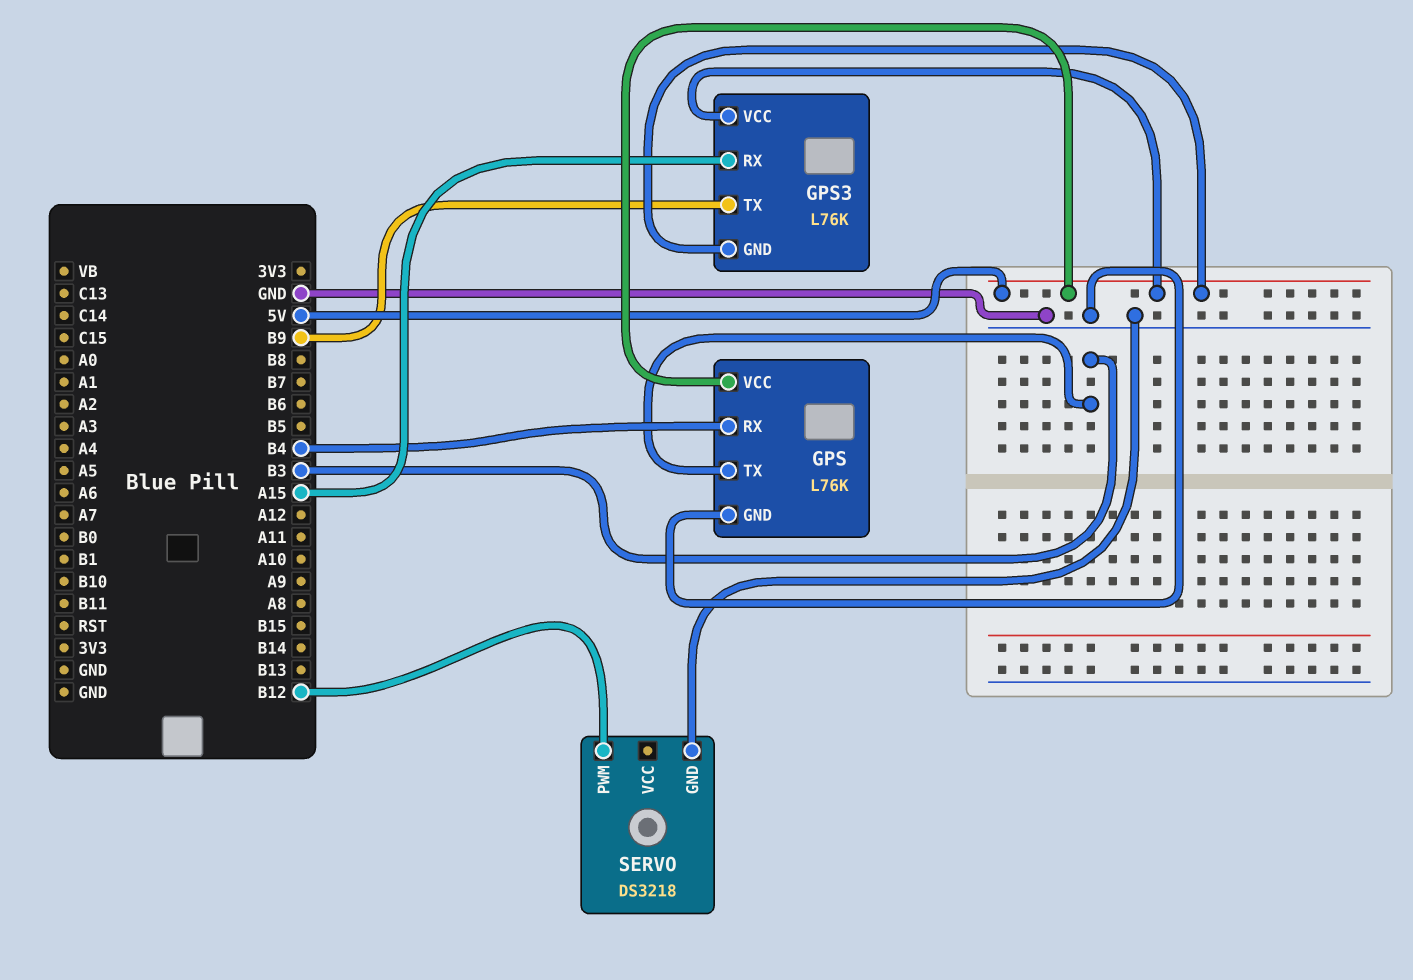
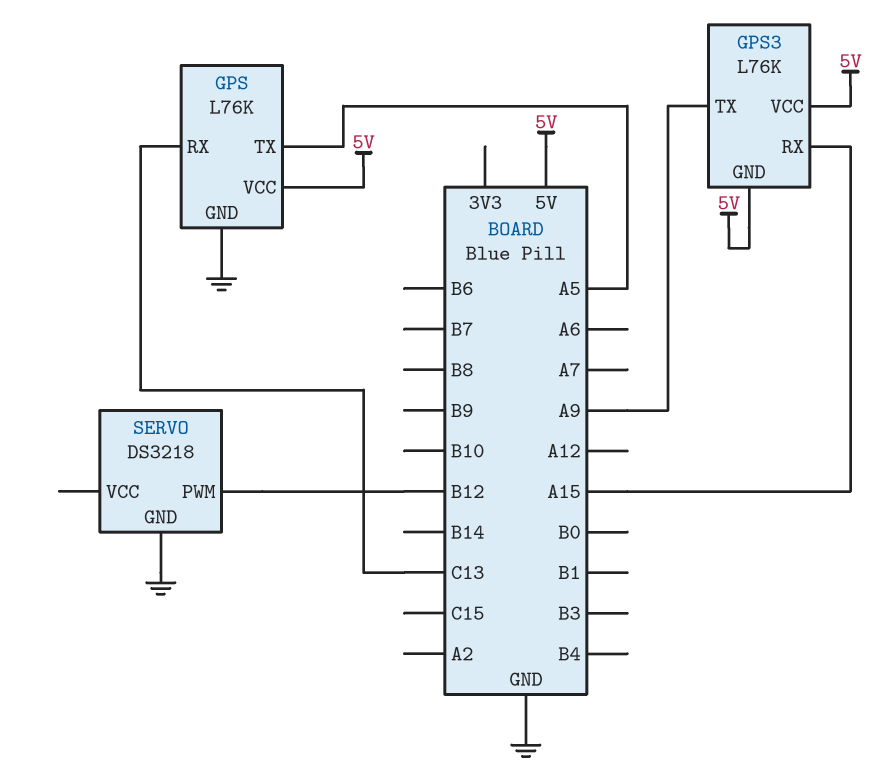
GPS pin RX: B4 -> C13
GPS pin TX: B3 -> A5
GPS3 pin TX: B9 -> A9

